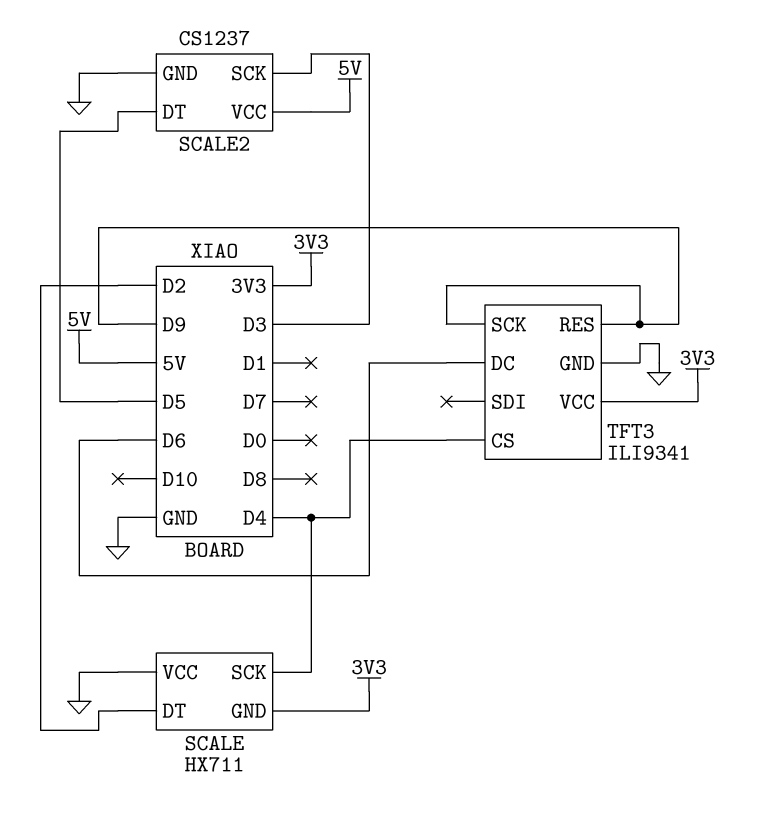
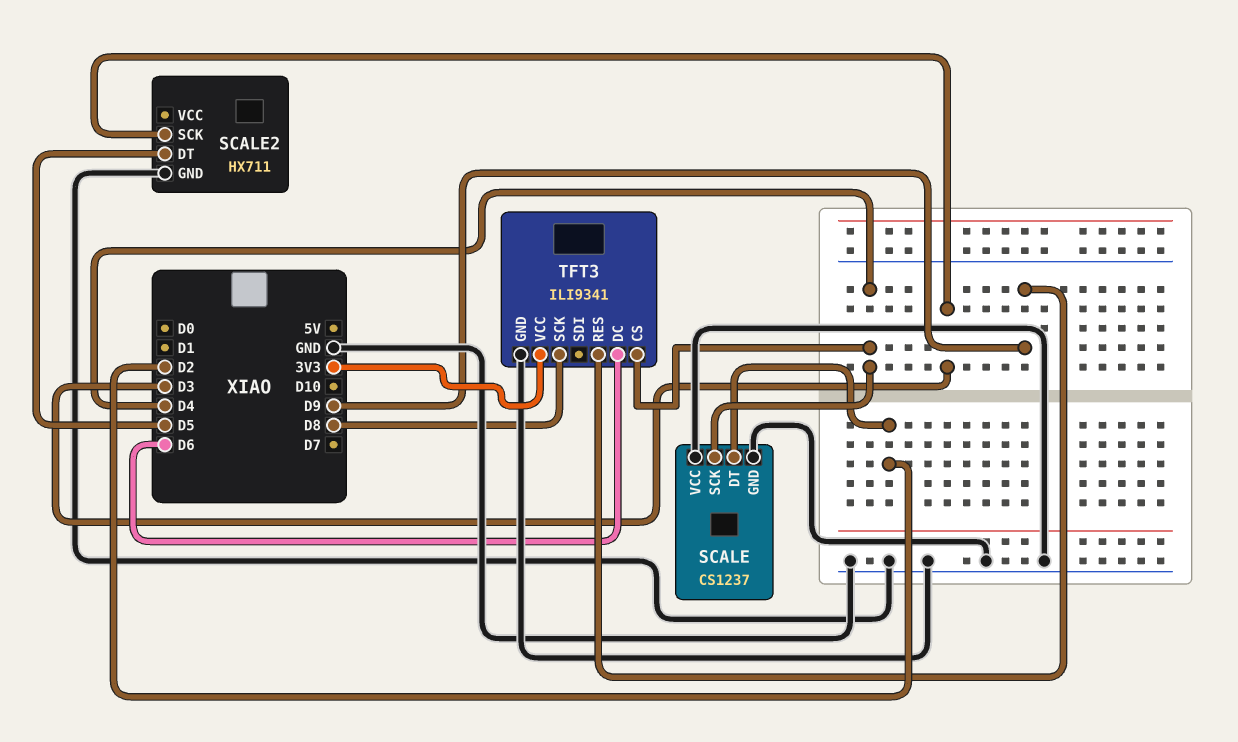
SCALE: HX711 -> CS1237
SCALE pin GND: 3V3 -> GND
SCALE2: CS1237 -> HX711
SCALE2 pin VCC: 5V -> none
TFT3 pin SCK: D9 -> D8

